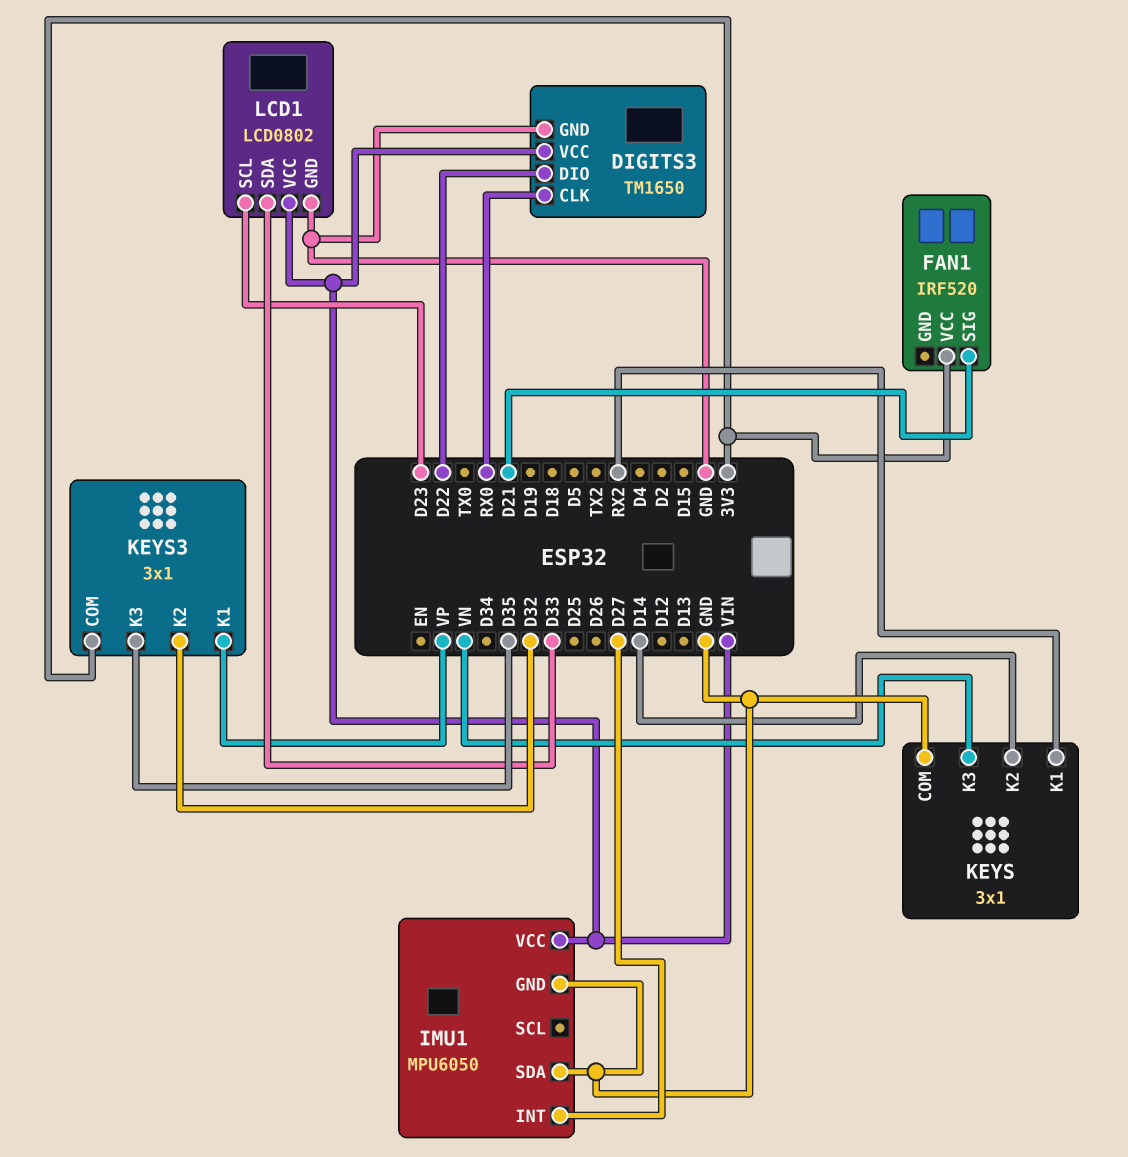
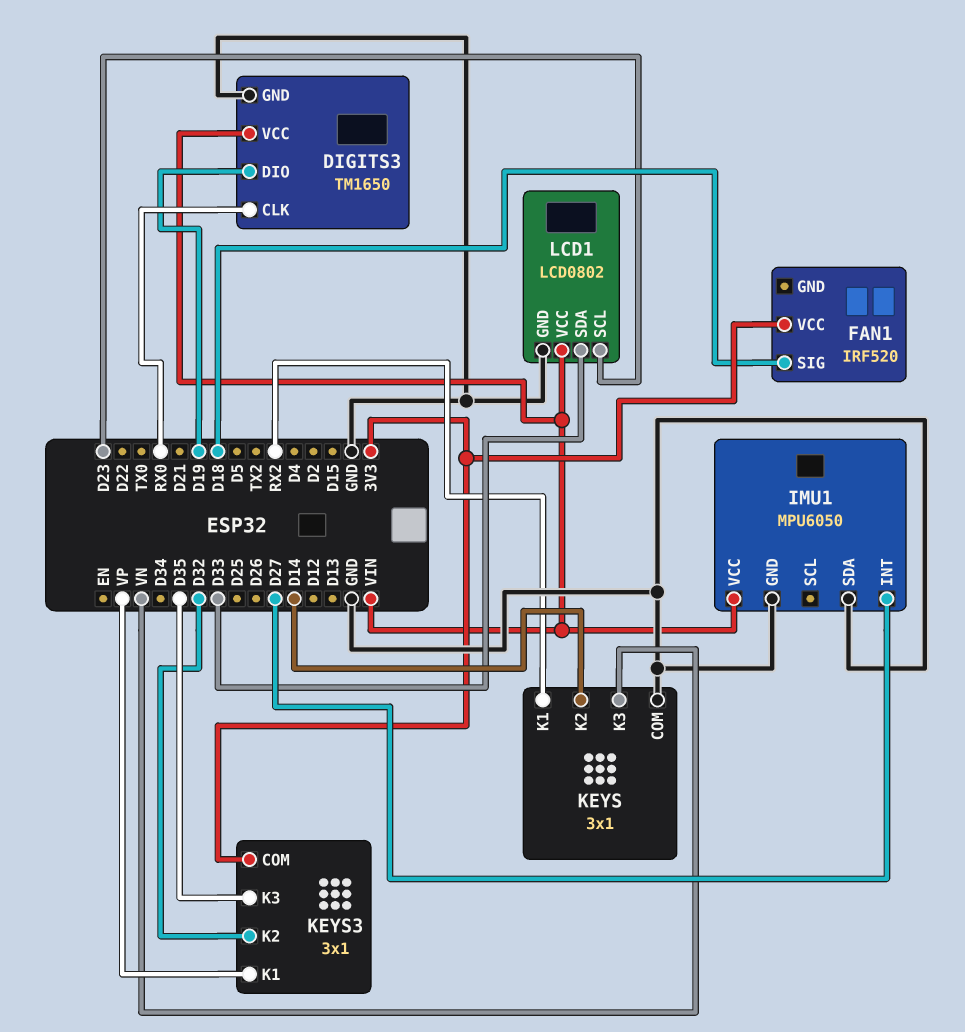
DIGITS3 pin DIO: D22 -> D19
FAN1 pin SIG: D21 -> D18

